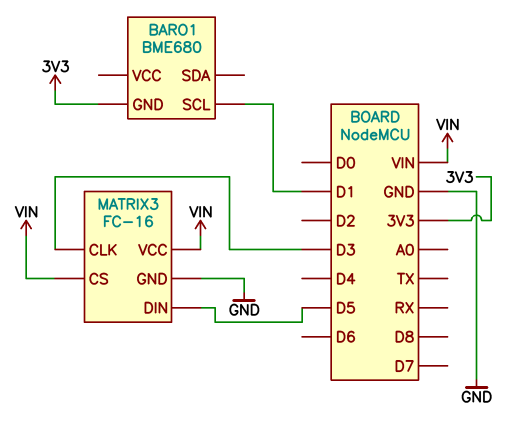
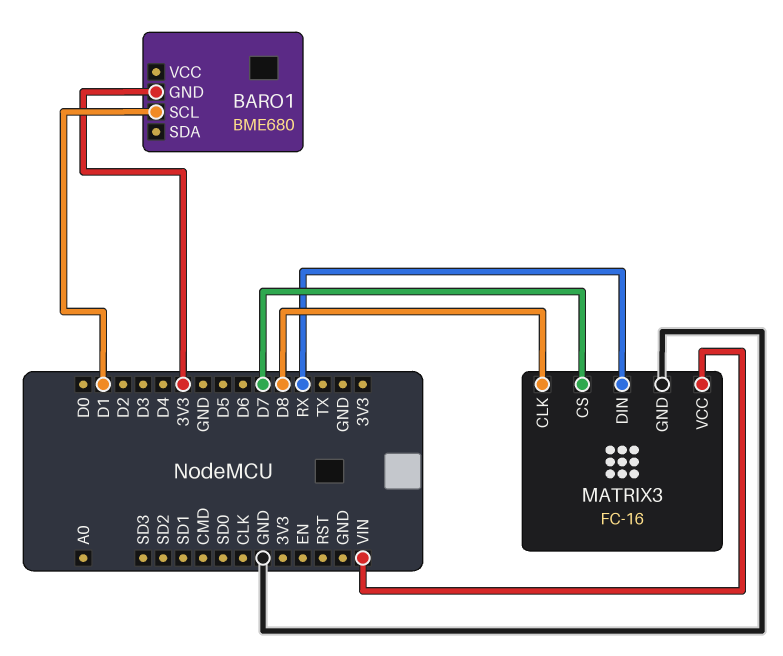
MATRIX3 pin CLK: D3 -> D8
MATRIX3 pin CS: VIN -> D7
MATRIX3 pin DIN: D5 -> RX

